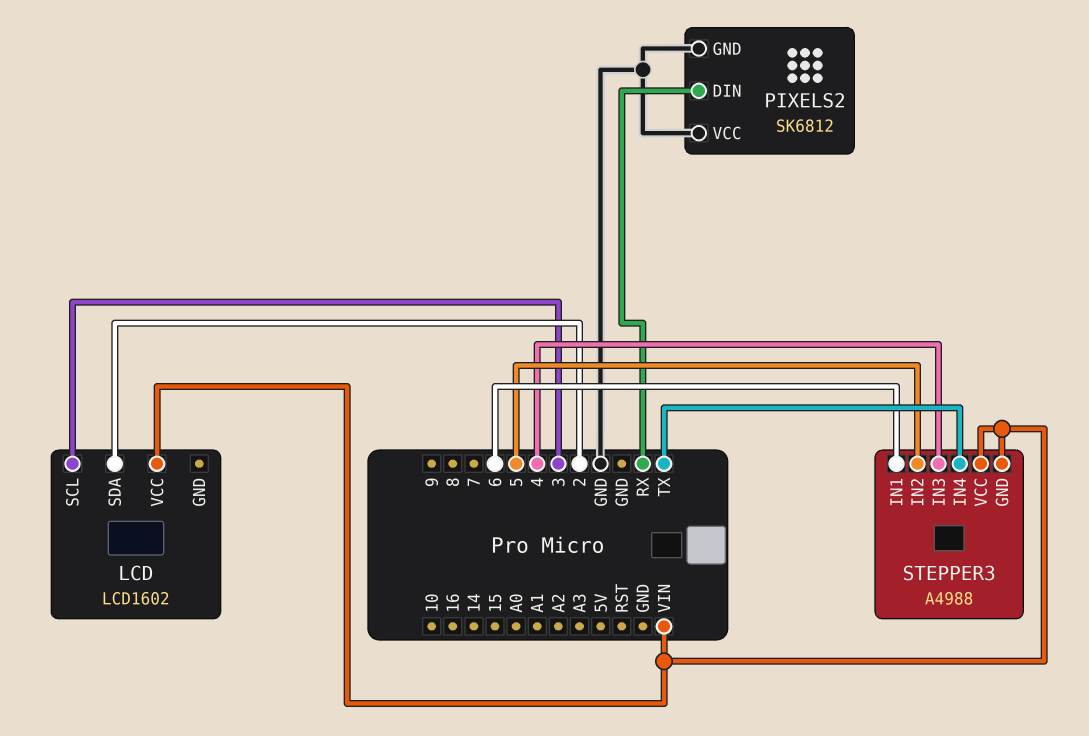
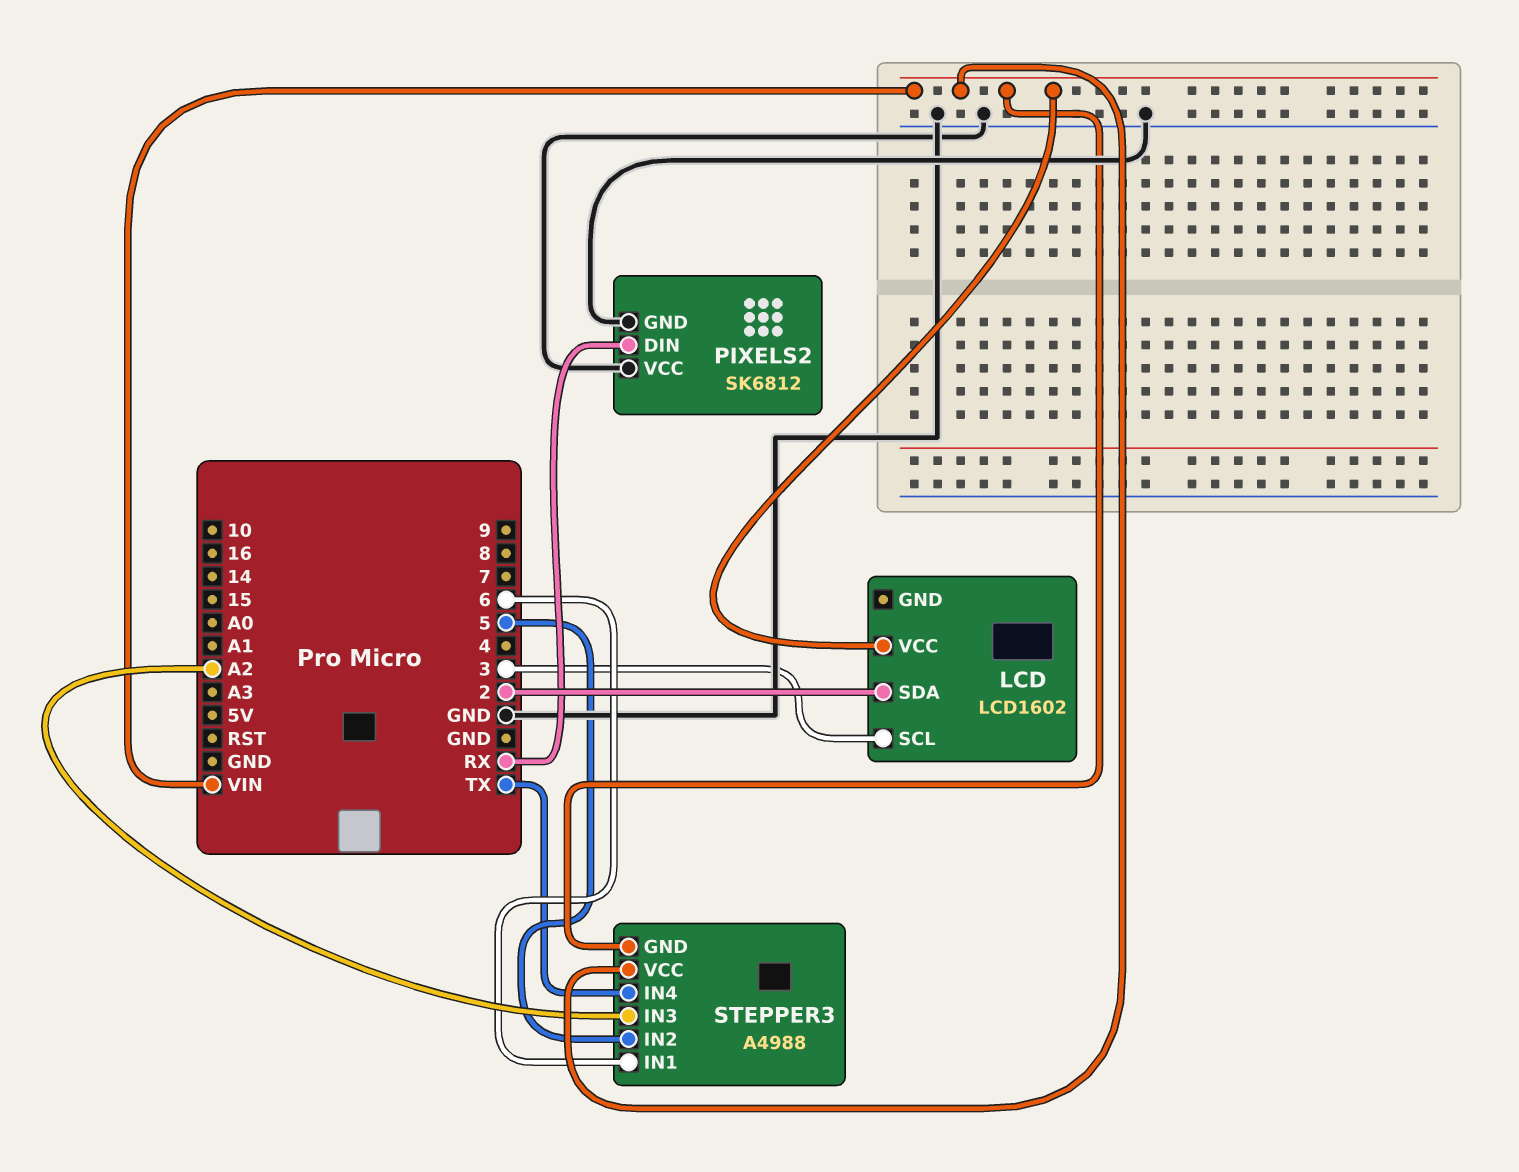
STEPPER3 pin IN3: 4 -> A2

